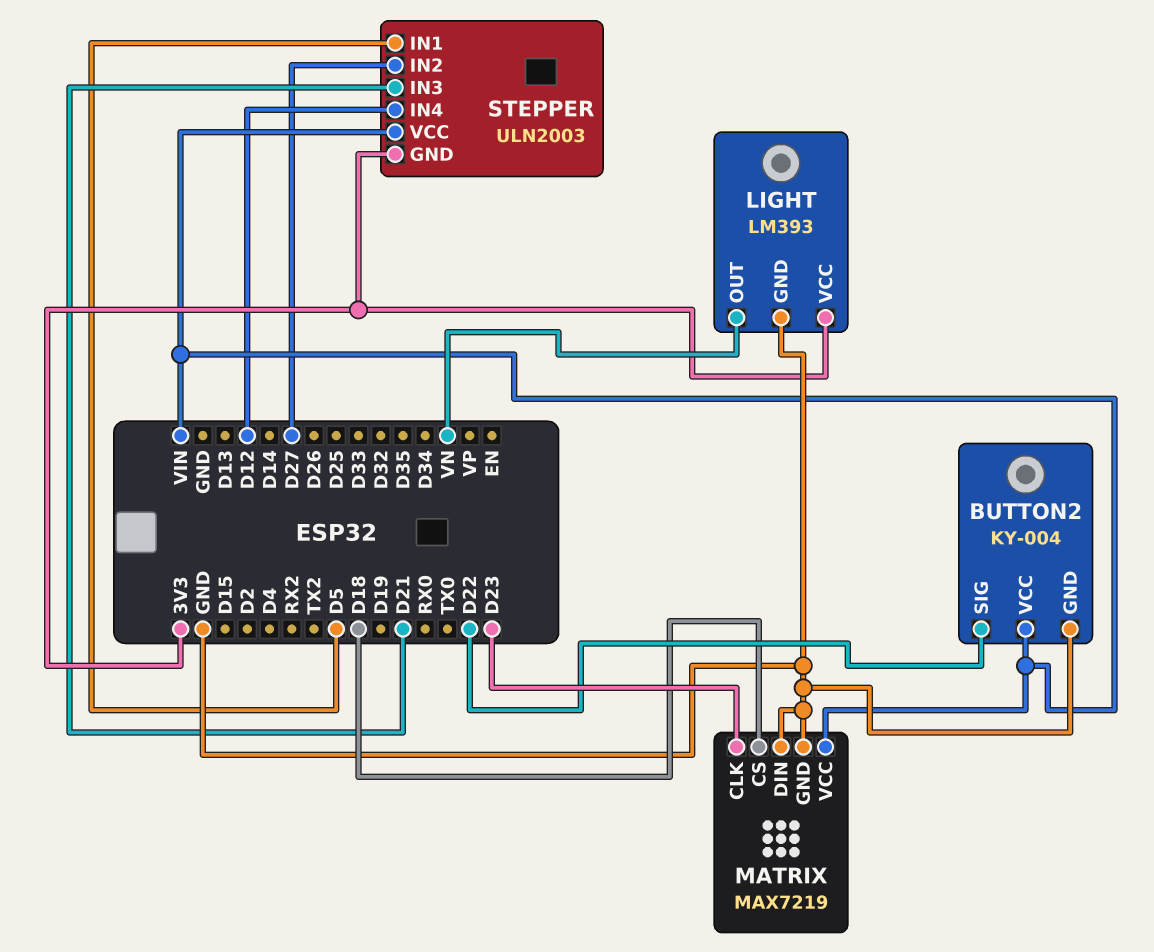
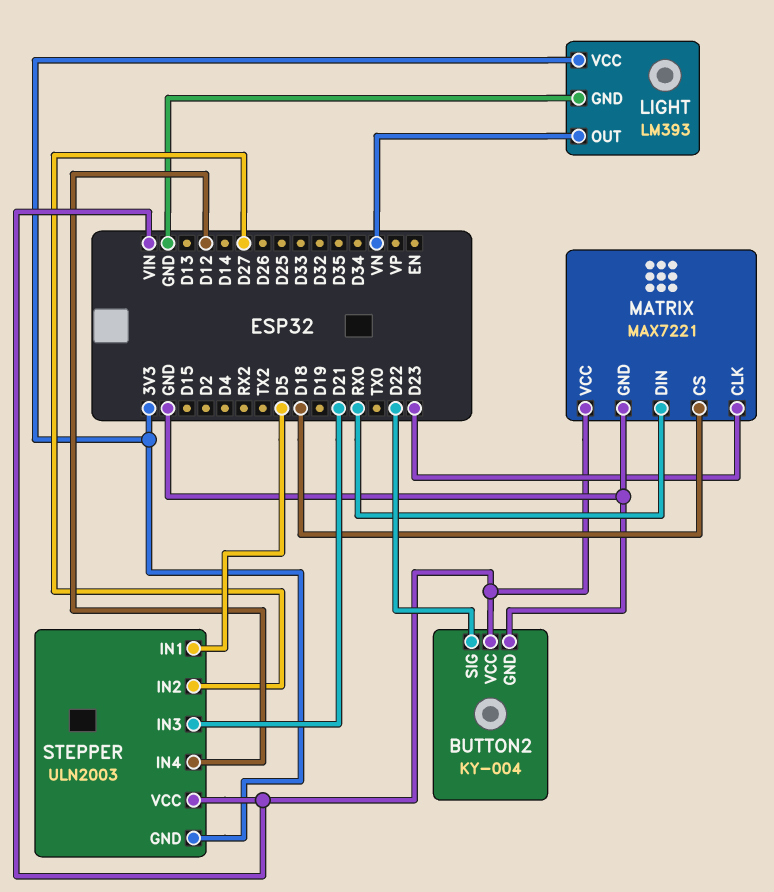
MATRIX: MAX7219 -> MAX7221
MATRIX pin DIN: GND -> RX0

